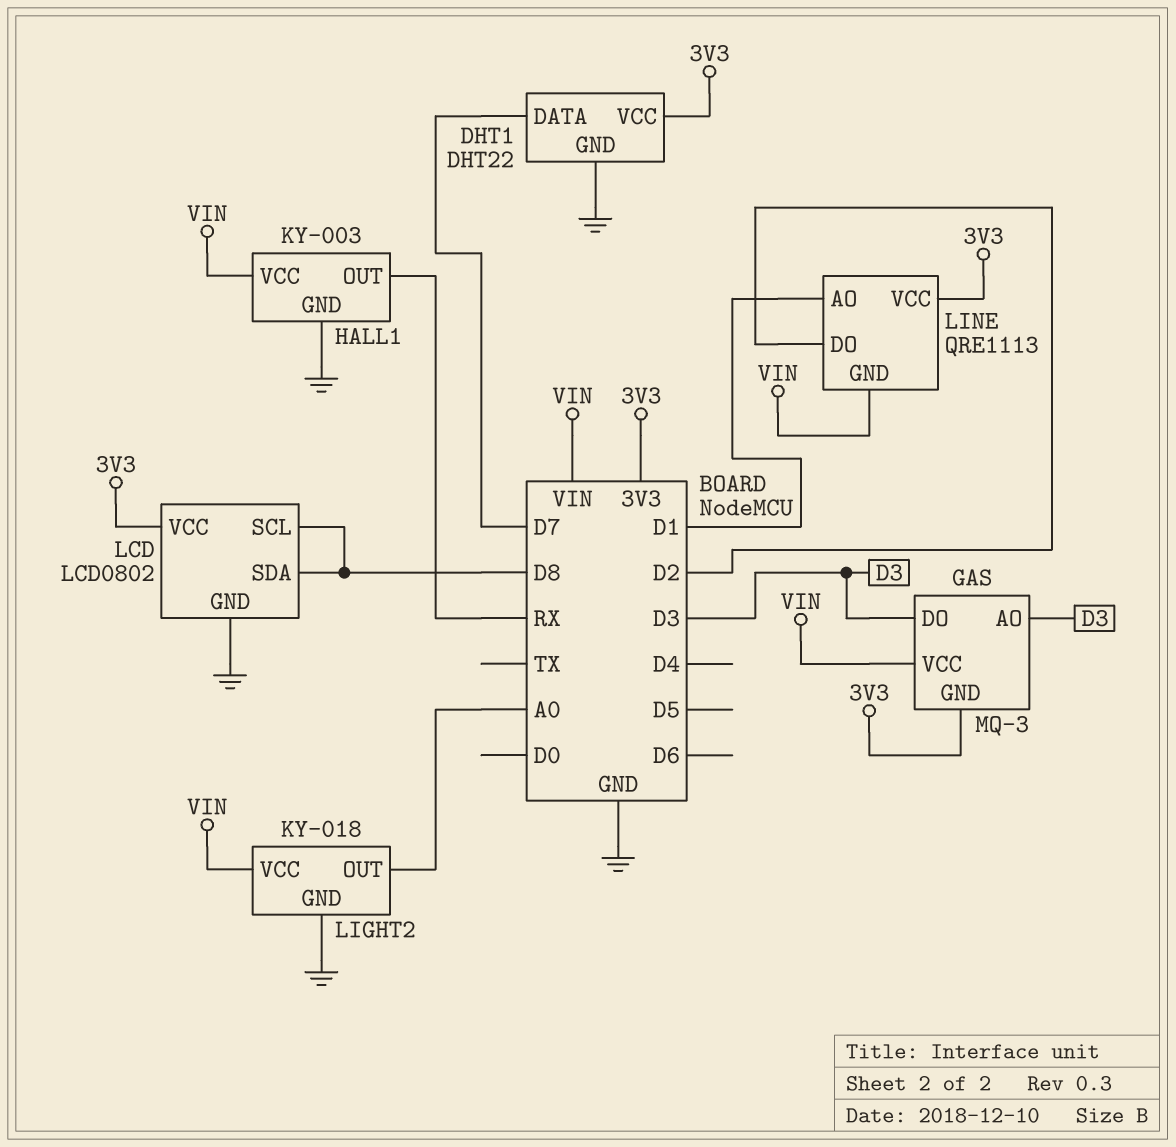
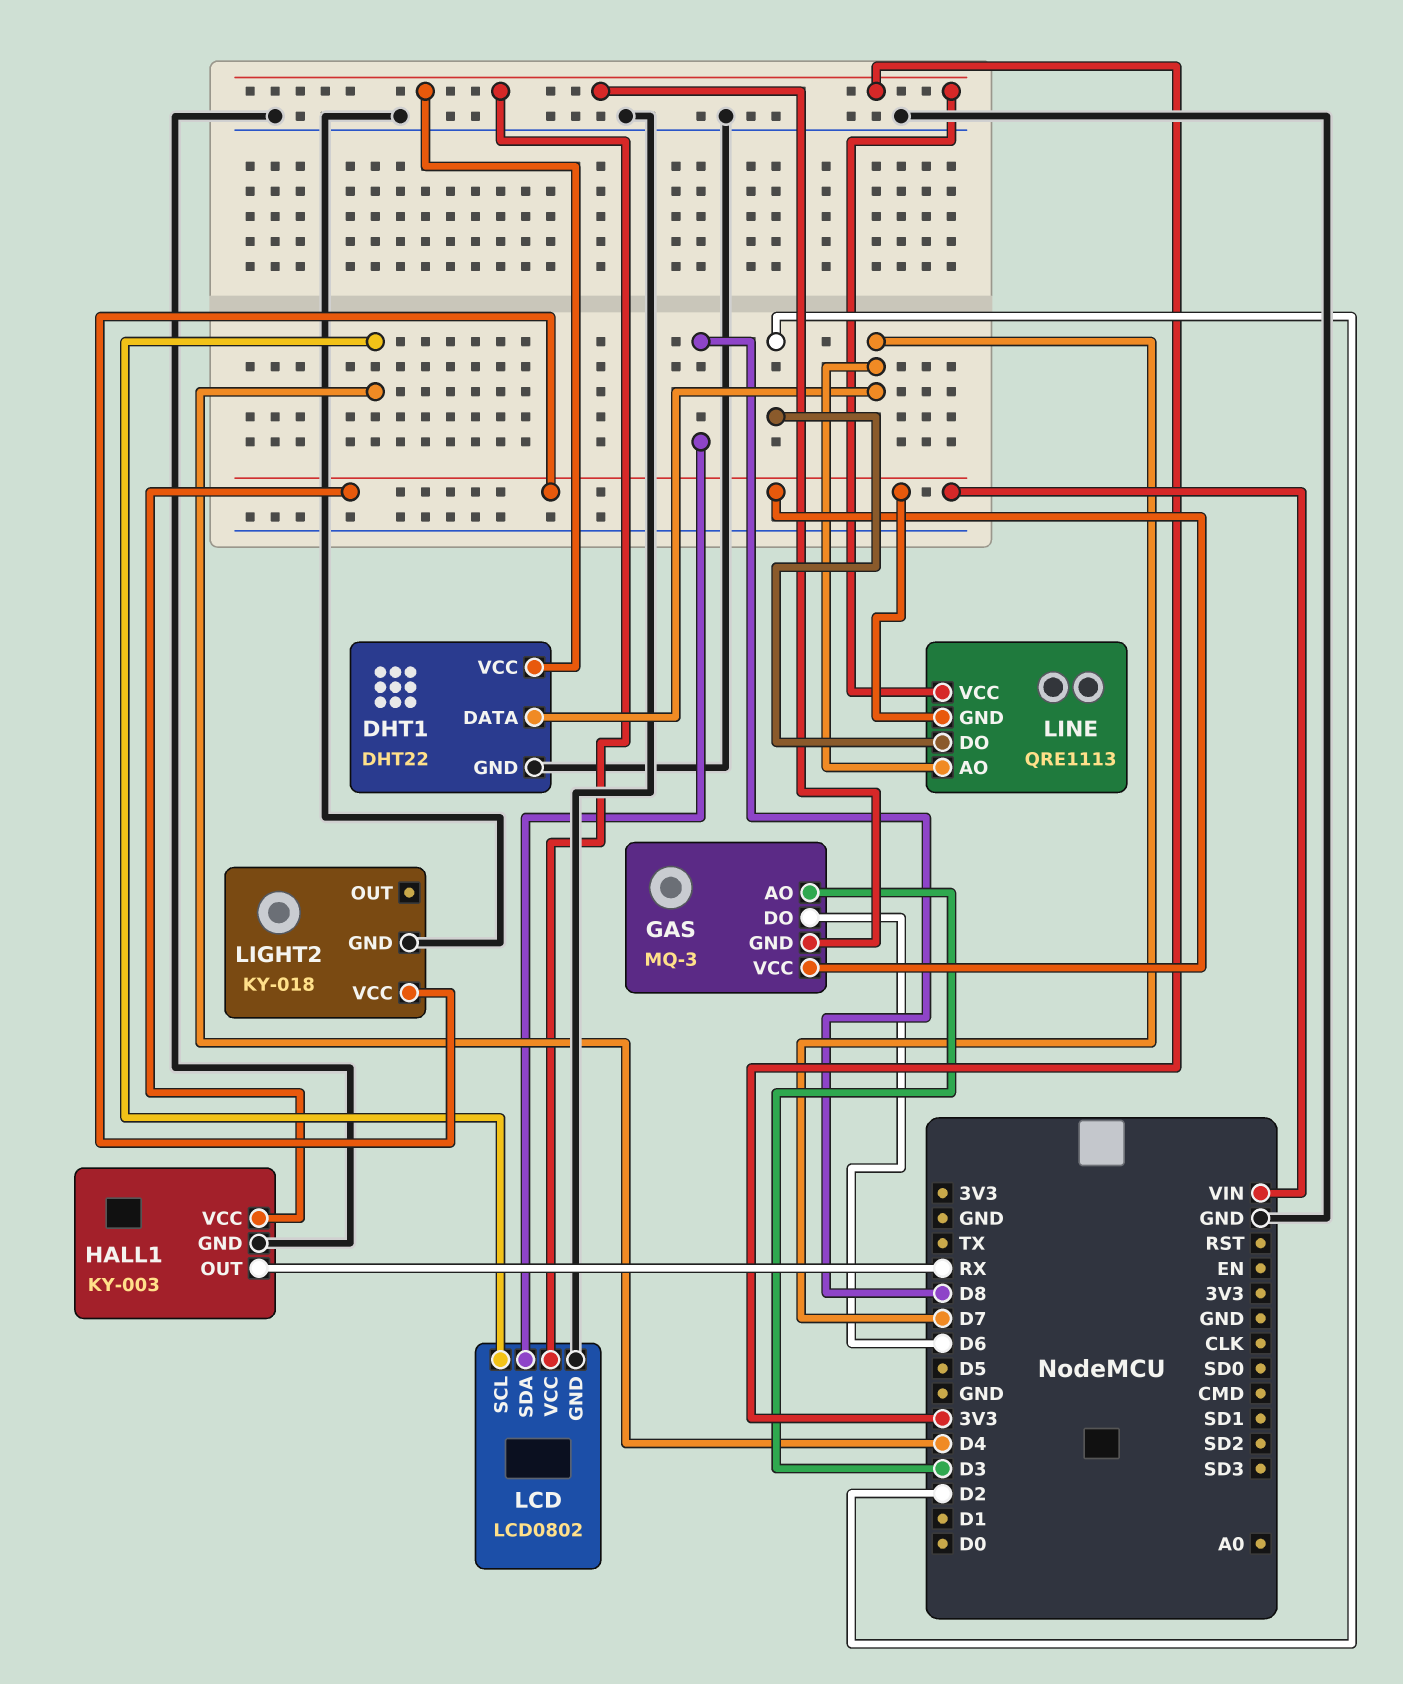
GAS pin DO: D3 -> D6
LCD pin SCL: D8 -> D4
LIGHT2 pin OUT: A0 -> none
LINE pin AO: D1 -> D7

